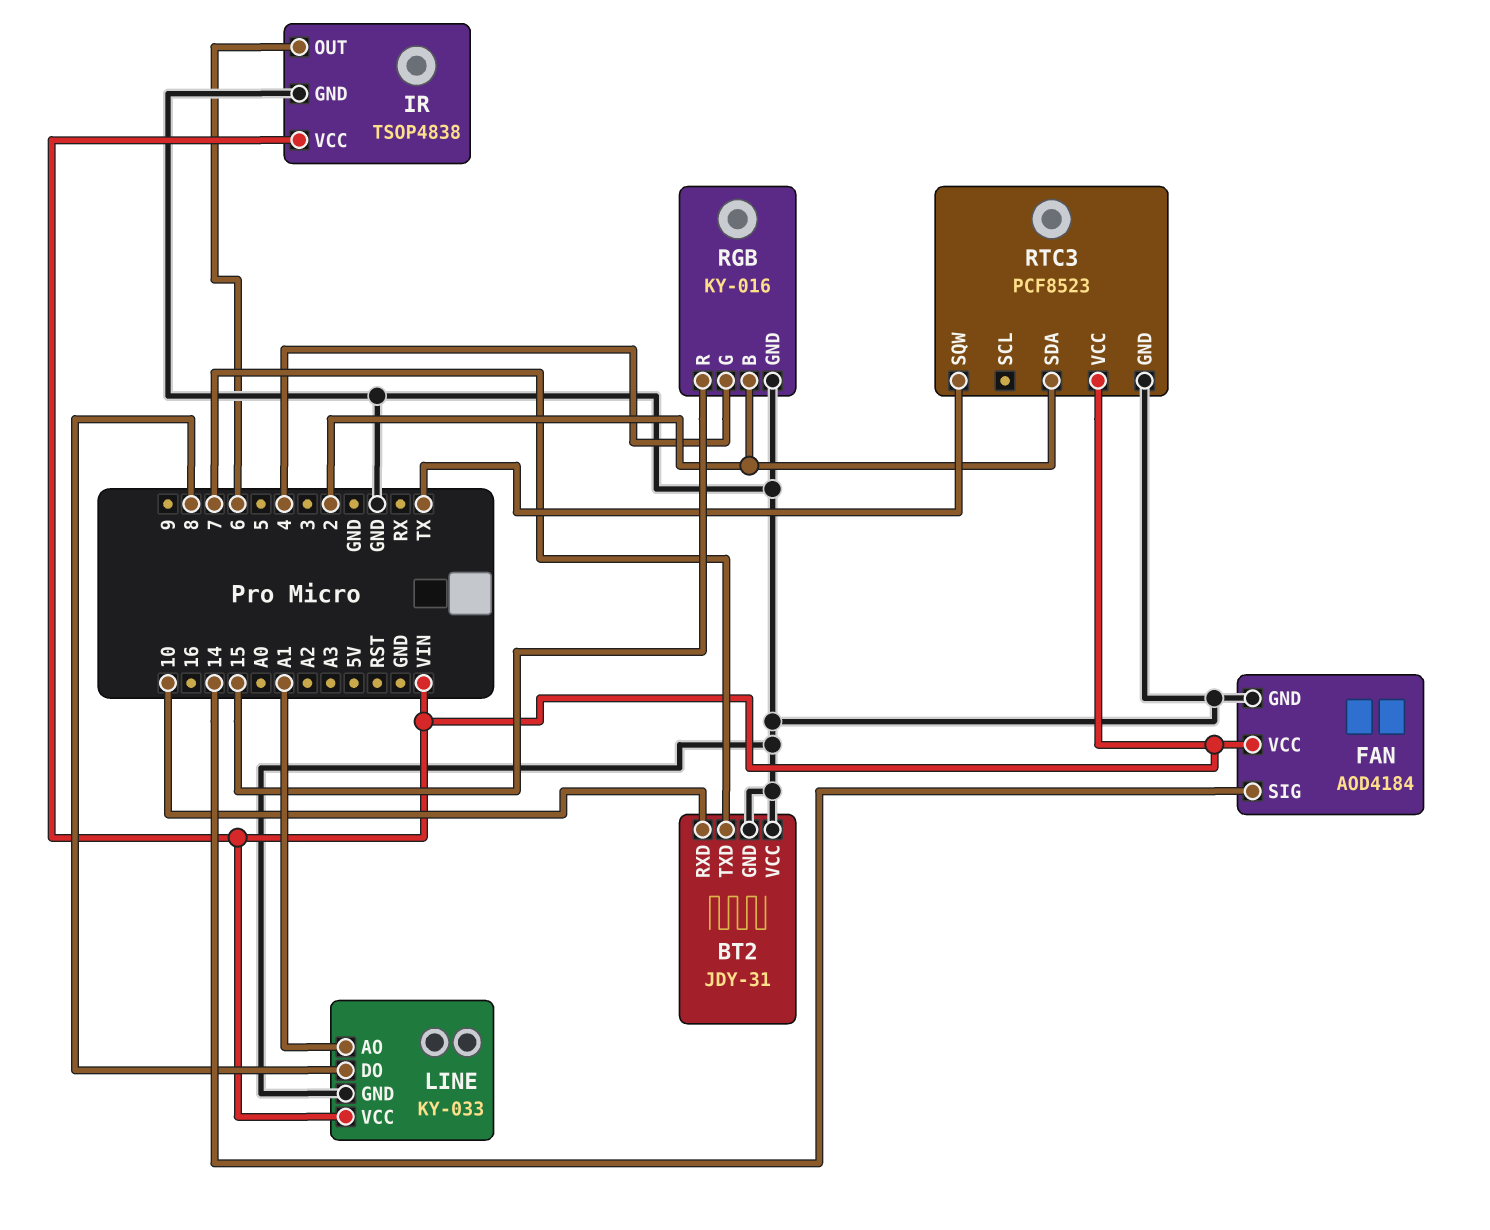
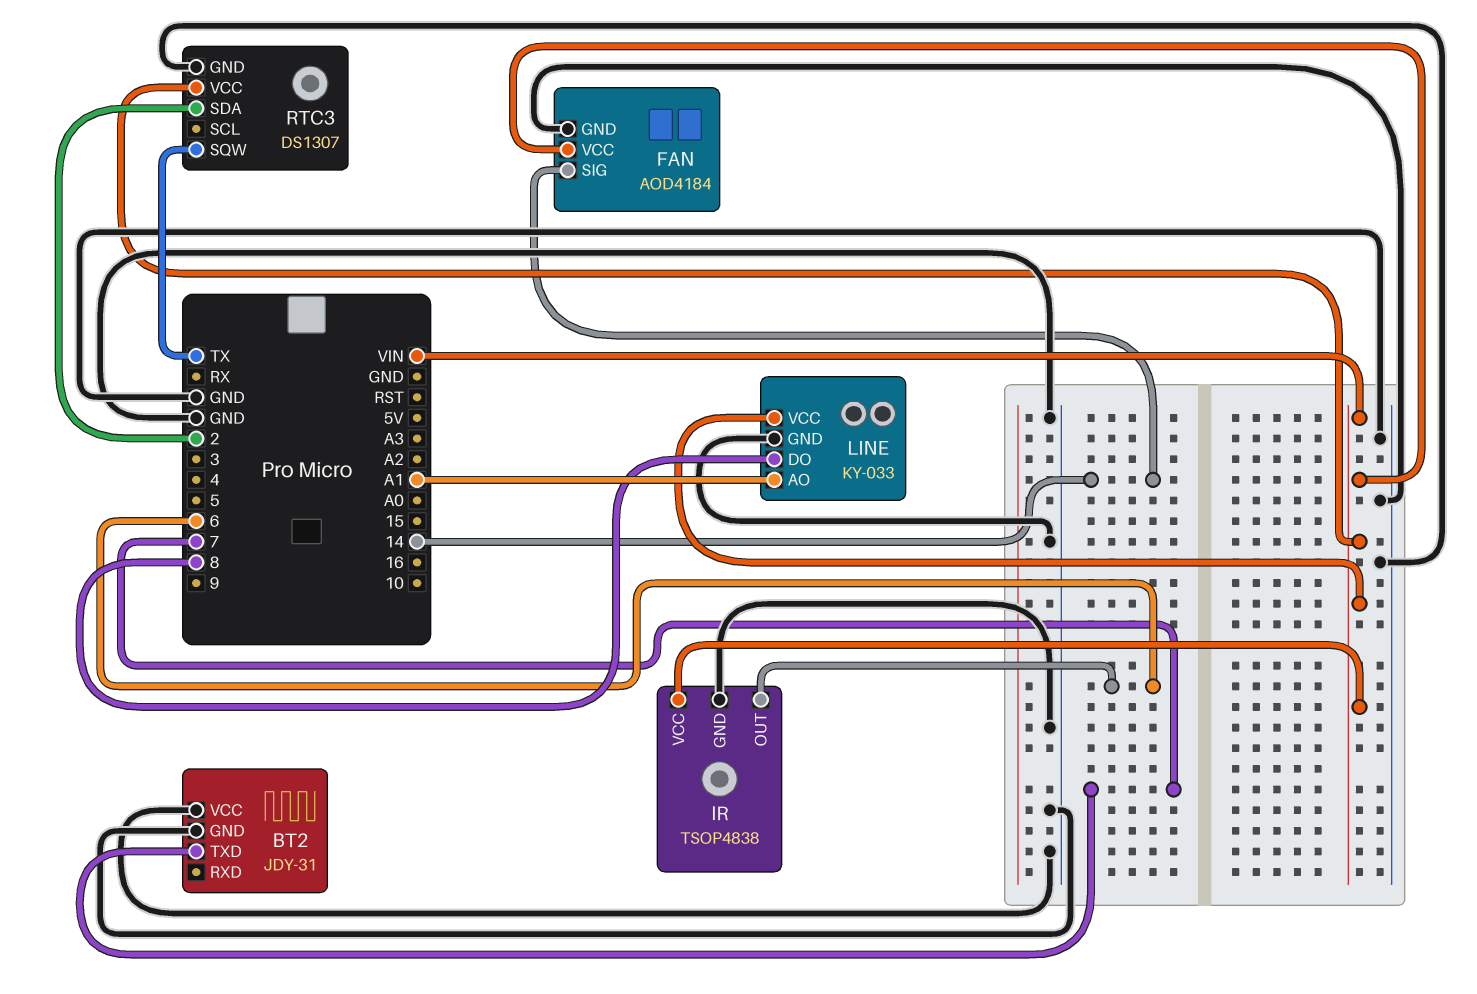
BT2 pin RXD: 10 -> none
RGB: KY-016 -> none
RGB pin B: 2 -> none
RGB pin G: 4 -> none
RGB pin GND: GND -> none
RGB pin R: 15 -> none
RTC3: PCF8523 -> DS1307

